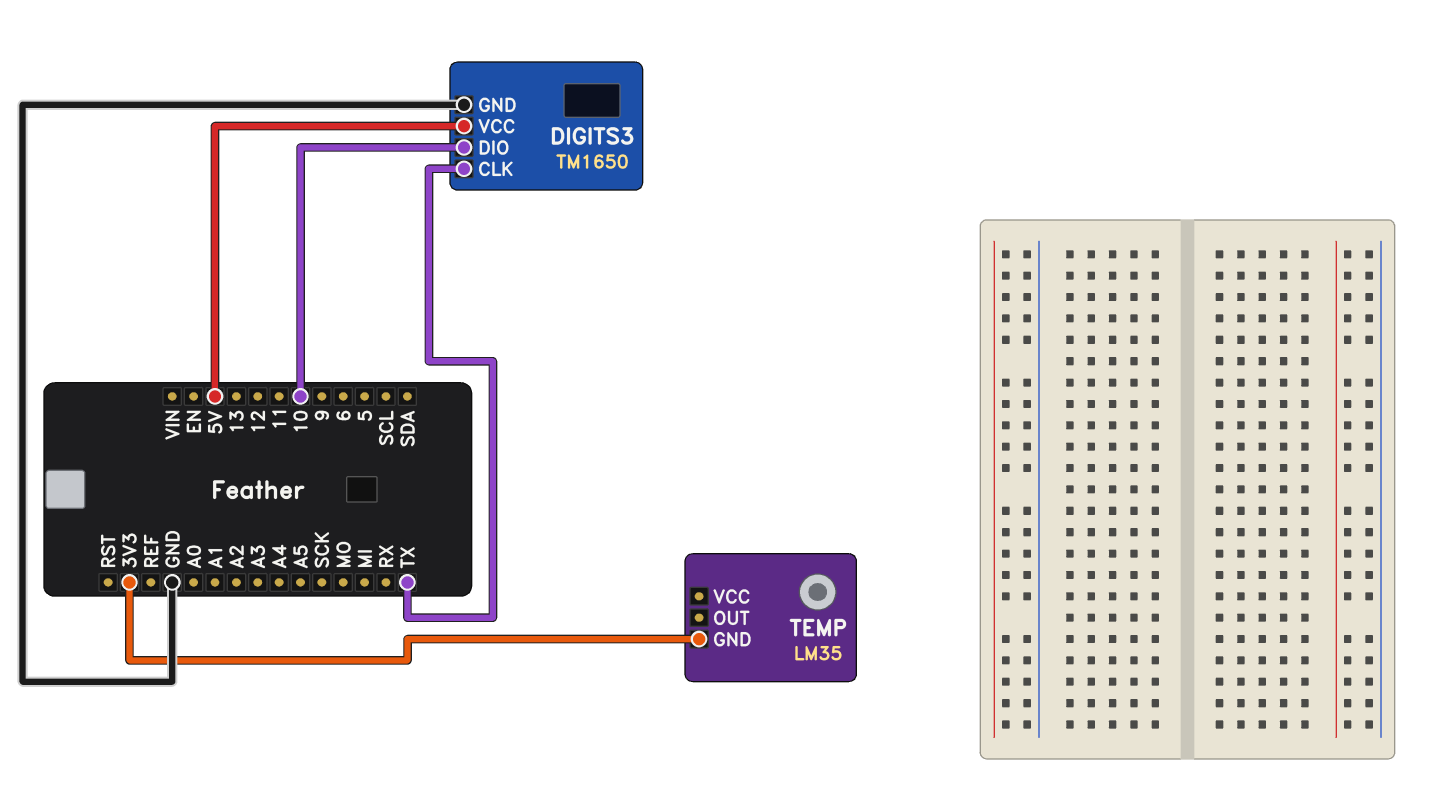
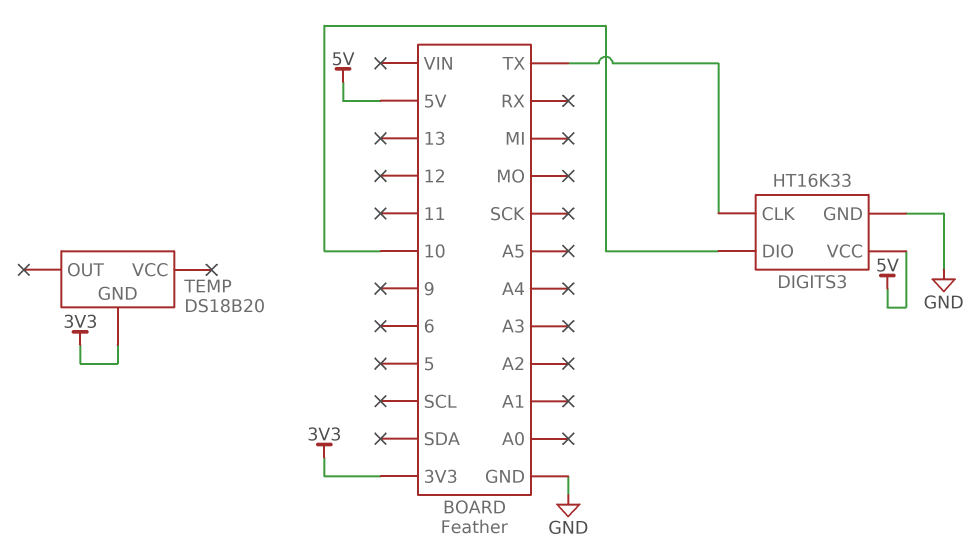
DIGITS3: TM1650 -> HT16K33
TEMP: LM35 -> DS18B20

